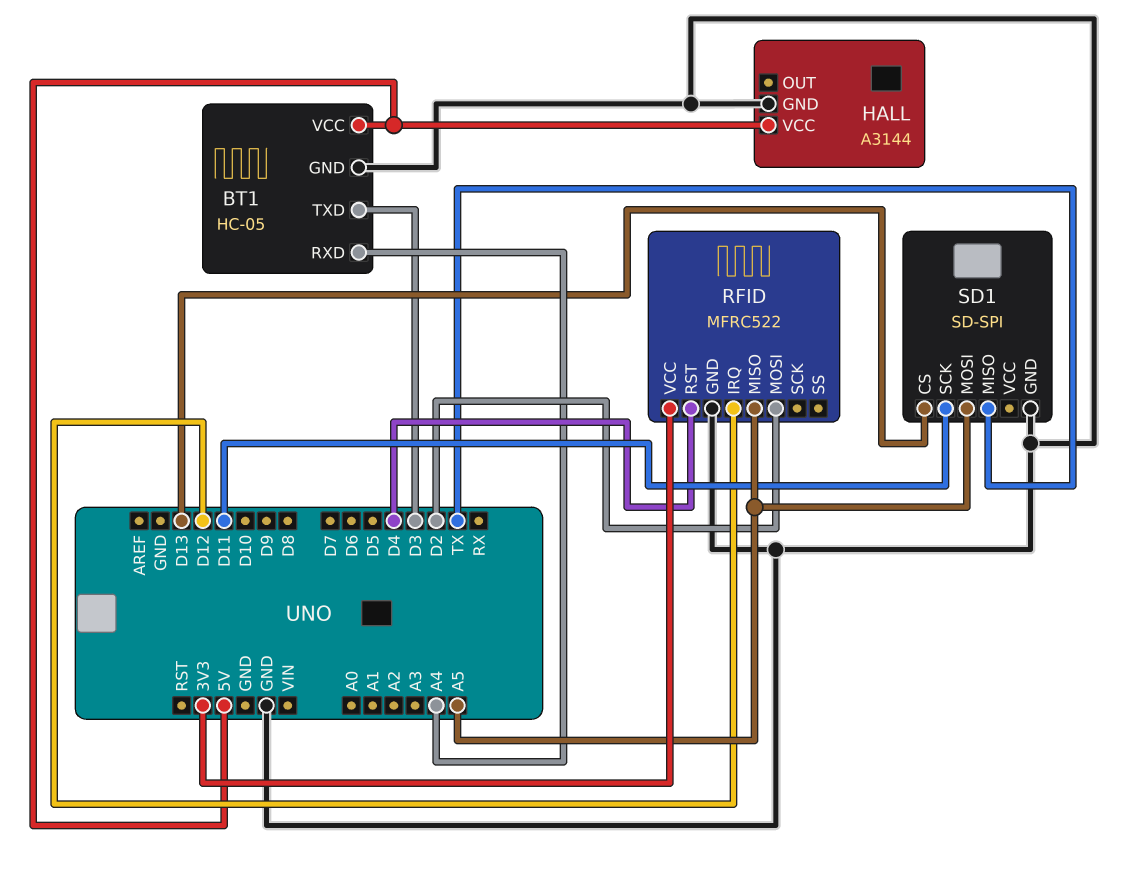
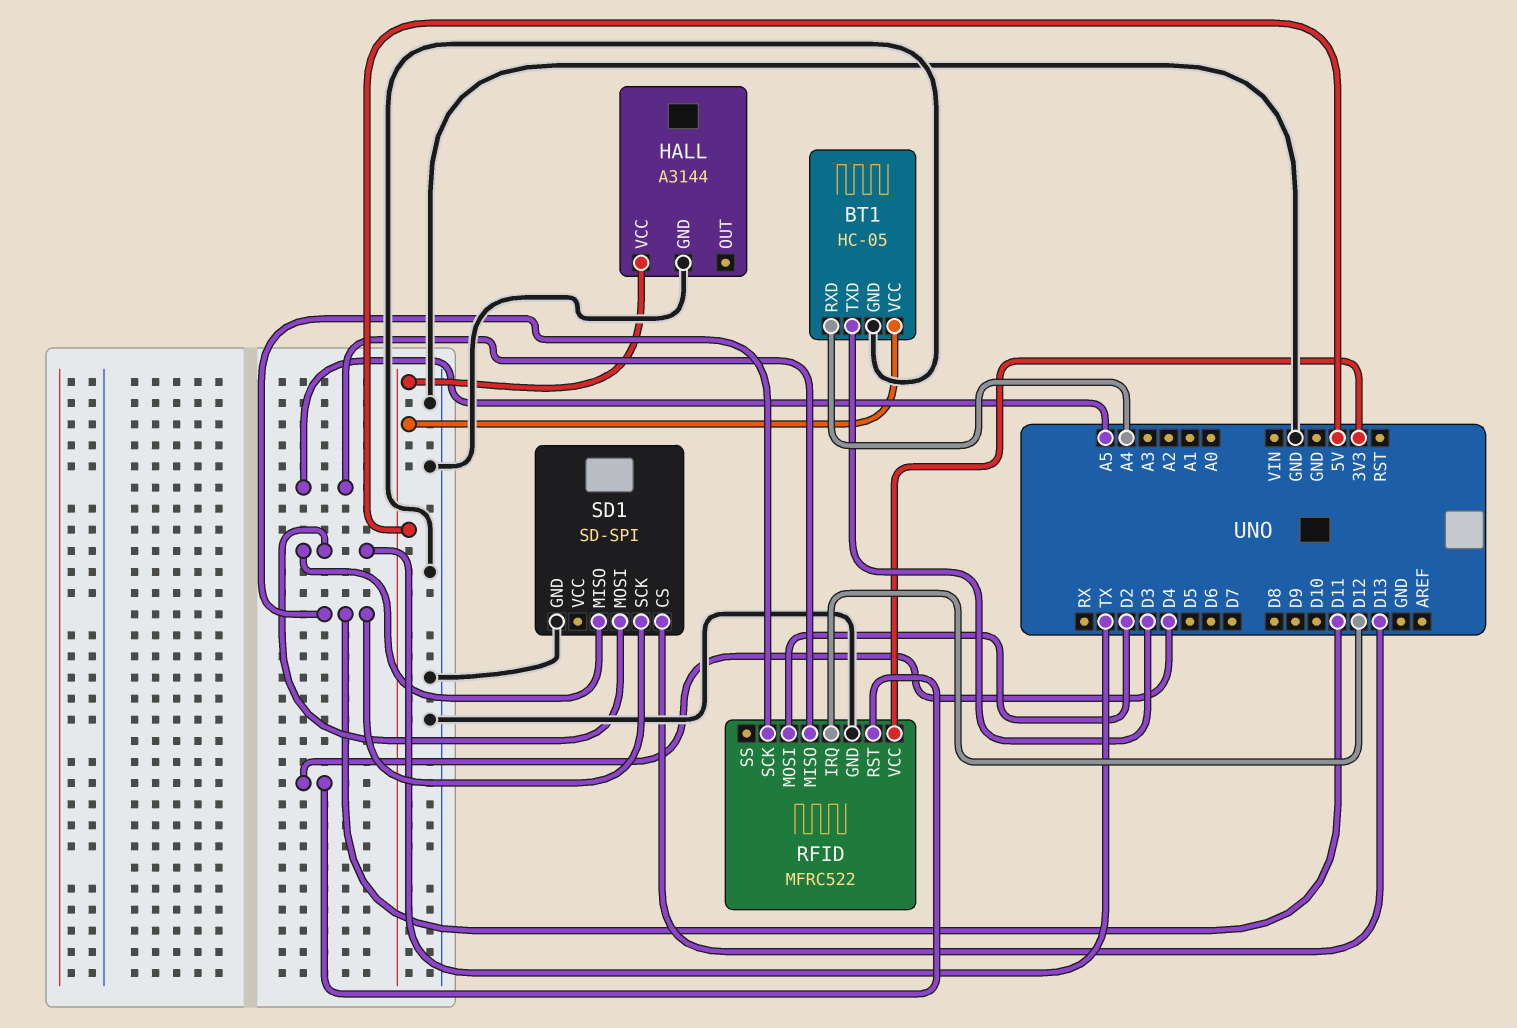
RFID pin SCK: none -> D11
SD1 pin MOSI: A5 -> TX

